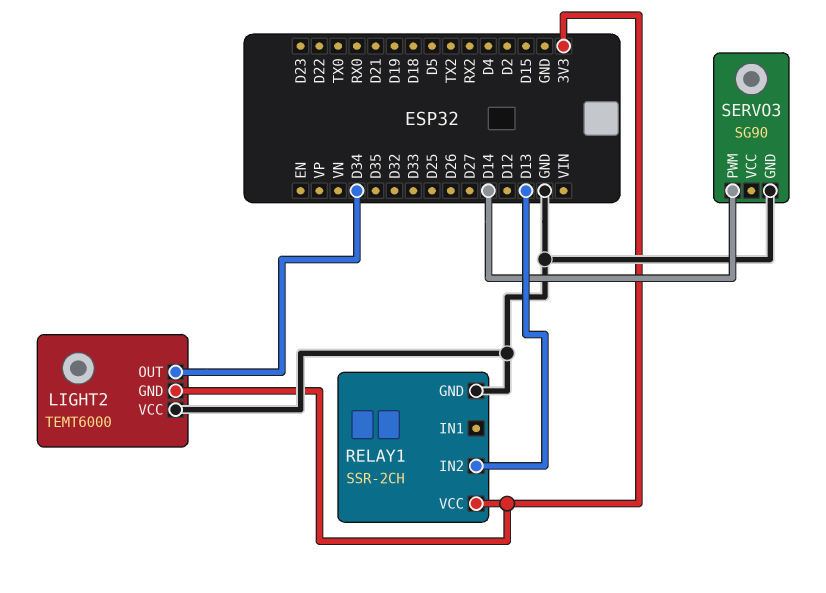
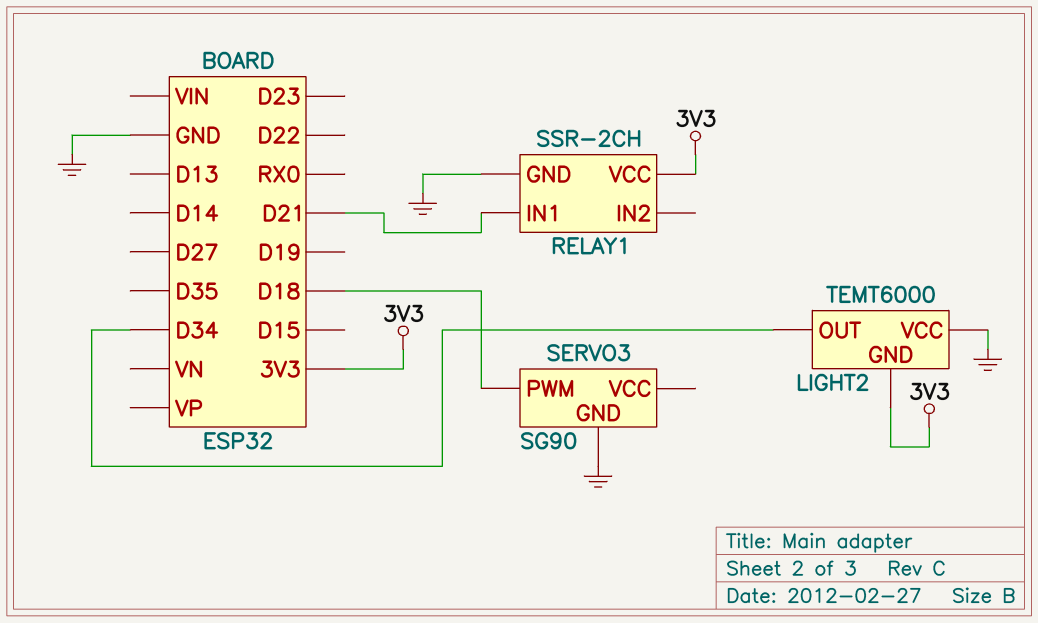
RELAY1 pin IN1: none -> D21
RELAY1 pin IN2: D13 -> none
SERVO3 pin PWM: D14 -> D18

